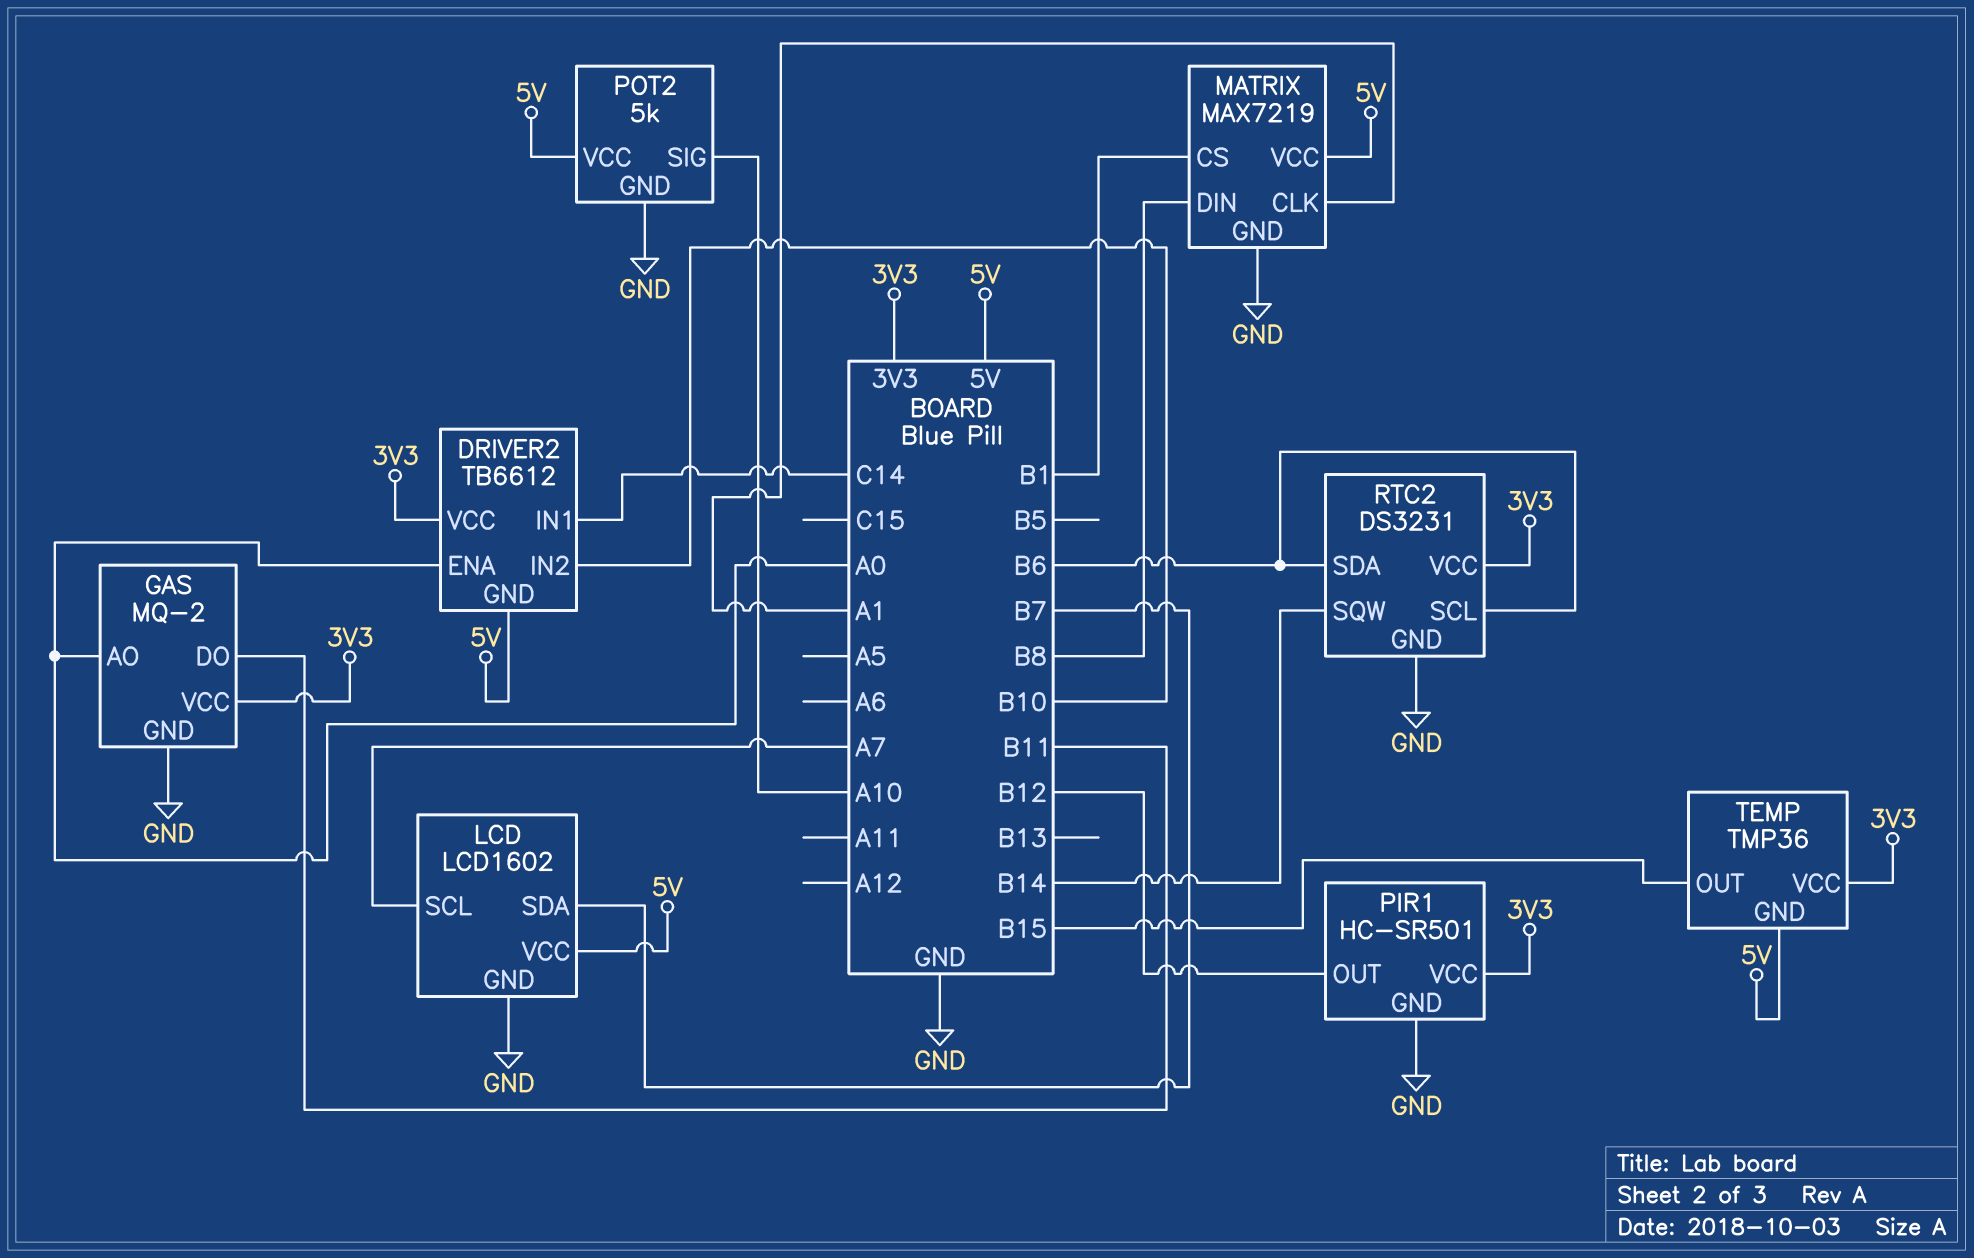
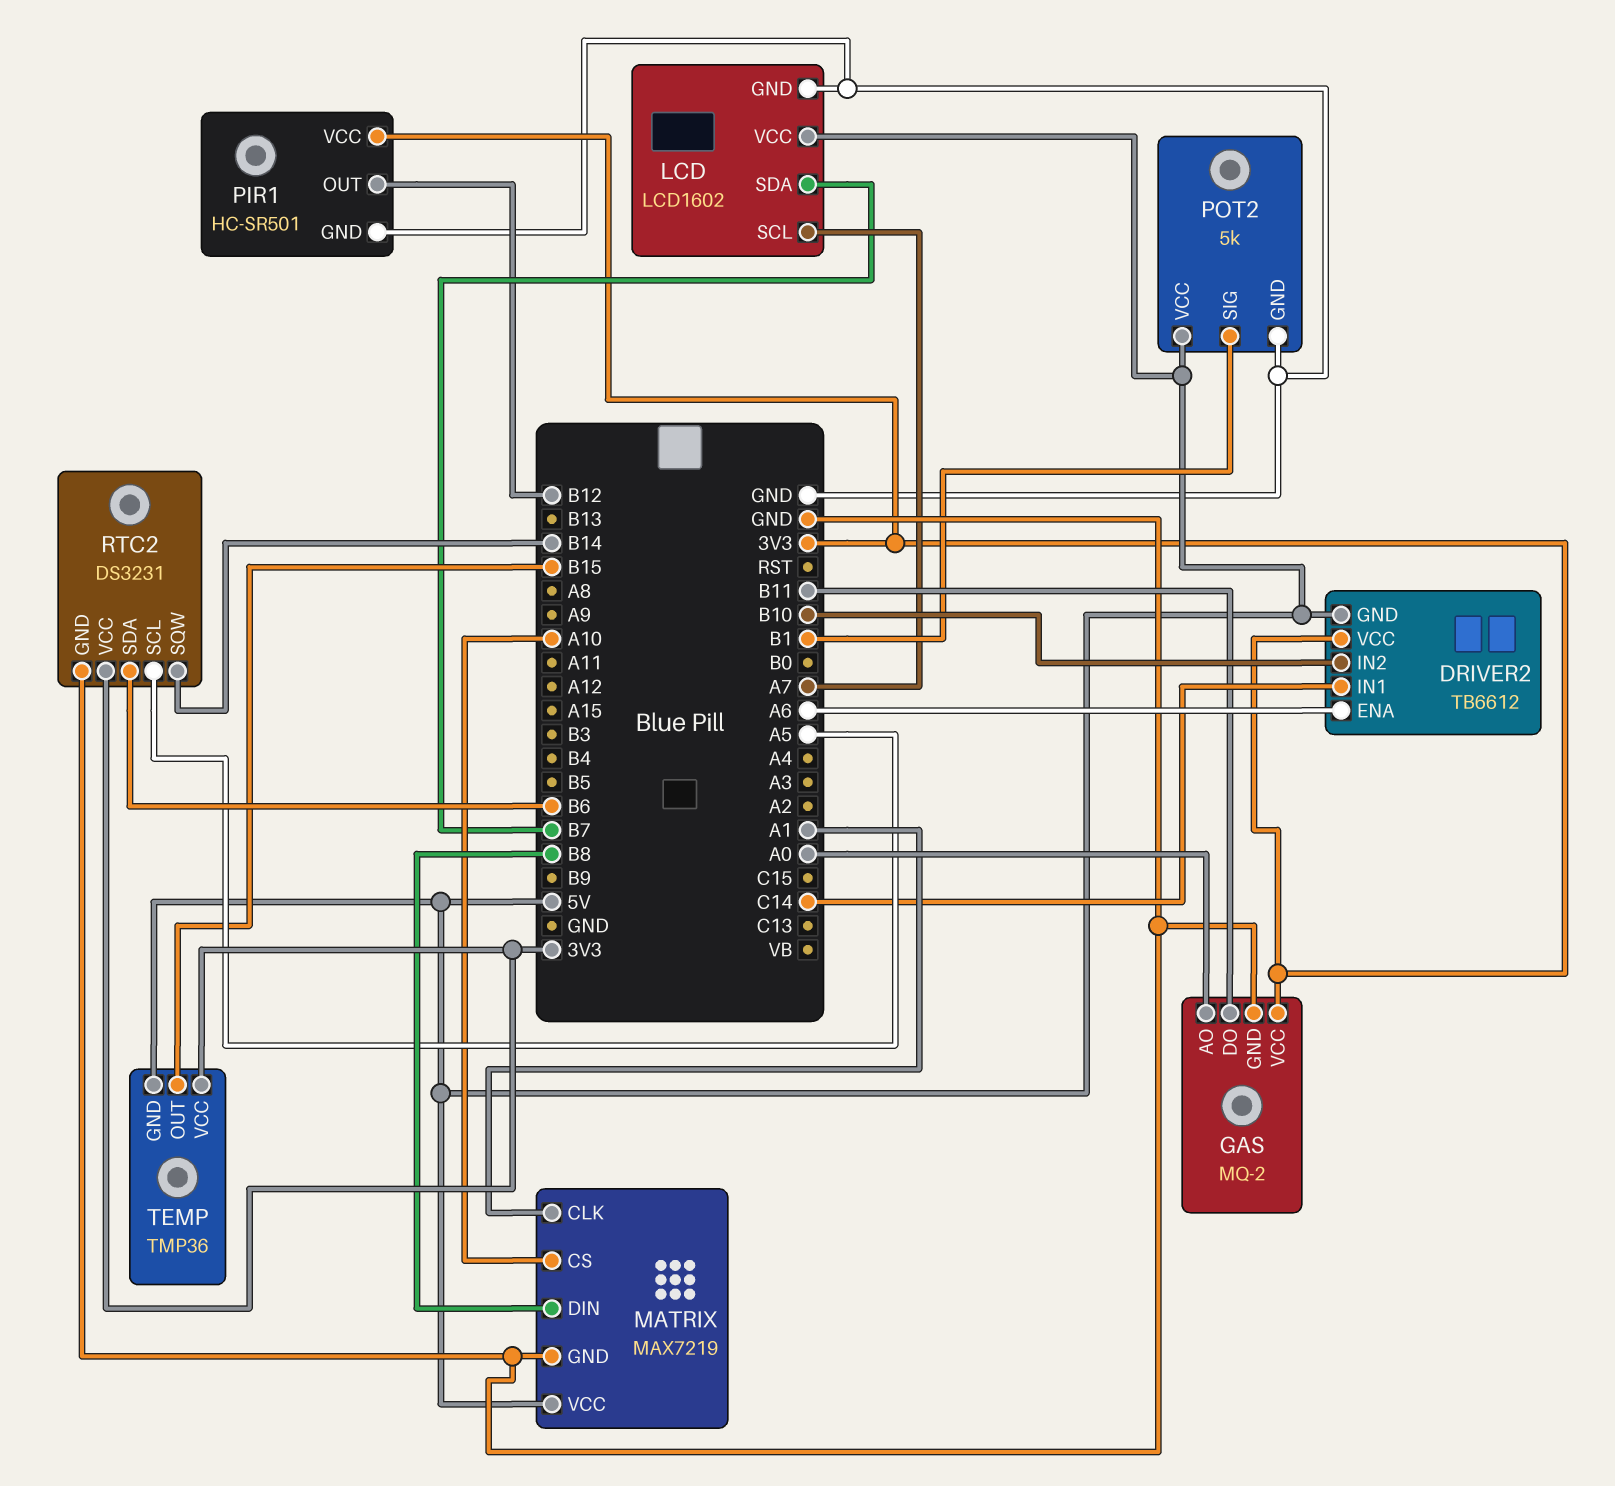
DRIVER2 pin ENA: A0 -> A6
MATRIX pin CS: B1 -> A10
POT2 pin SIG: A10 -> B1
RTC2 pin SCL: B6 -> A5

